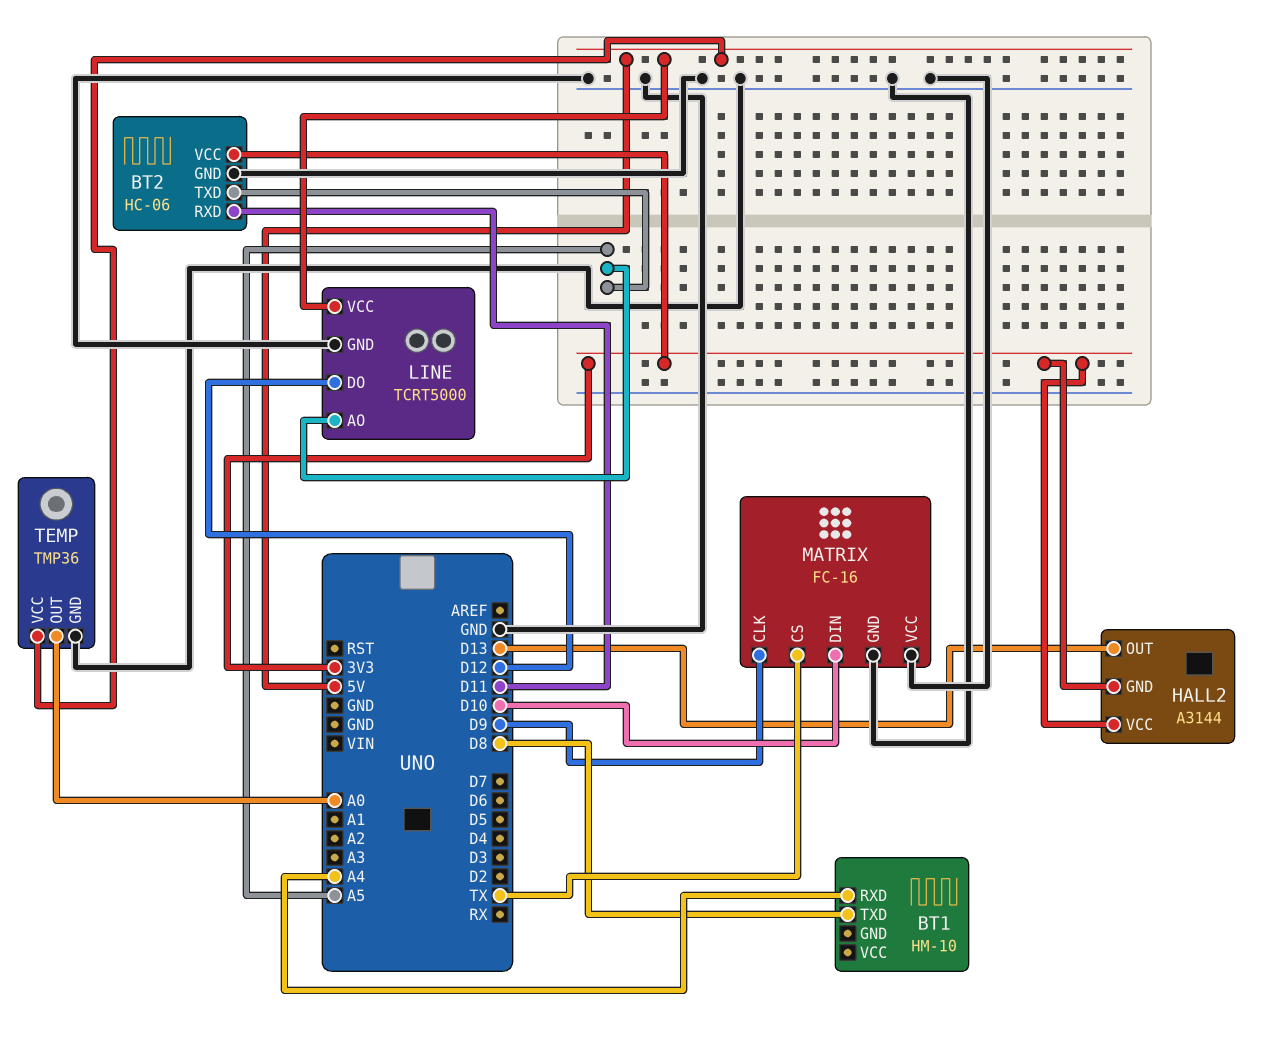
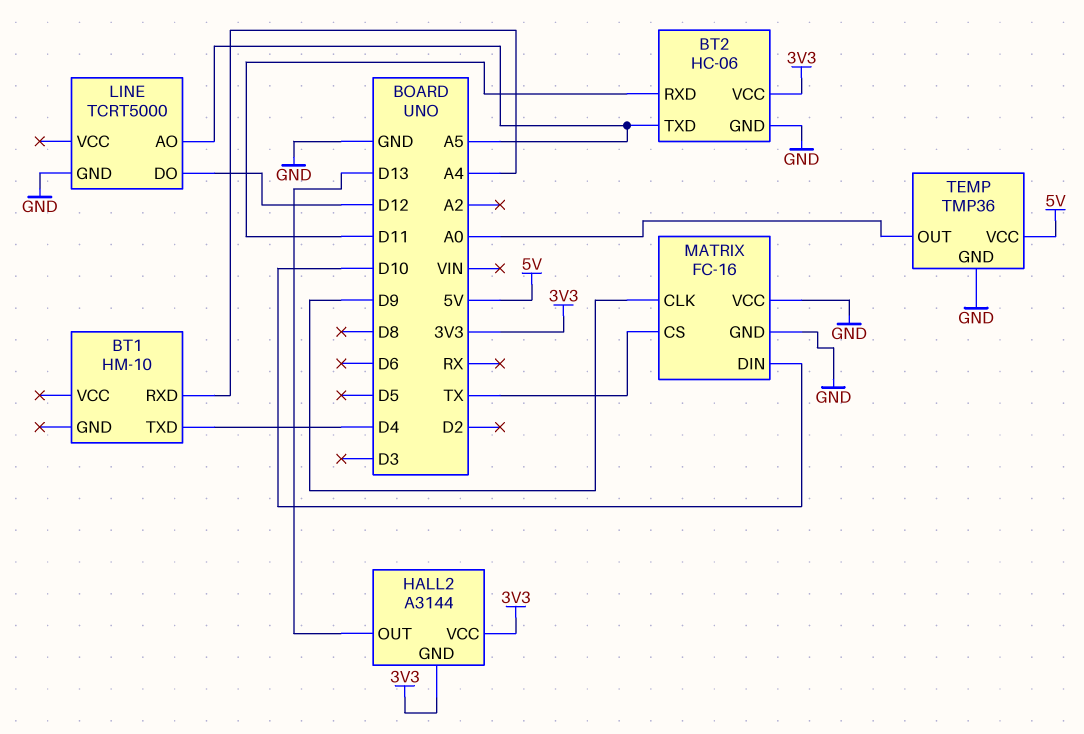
BT1 pin TXD: D8 -> D4
LINE pin VCC: 5V -> none

